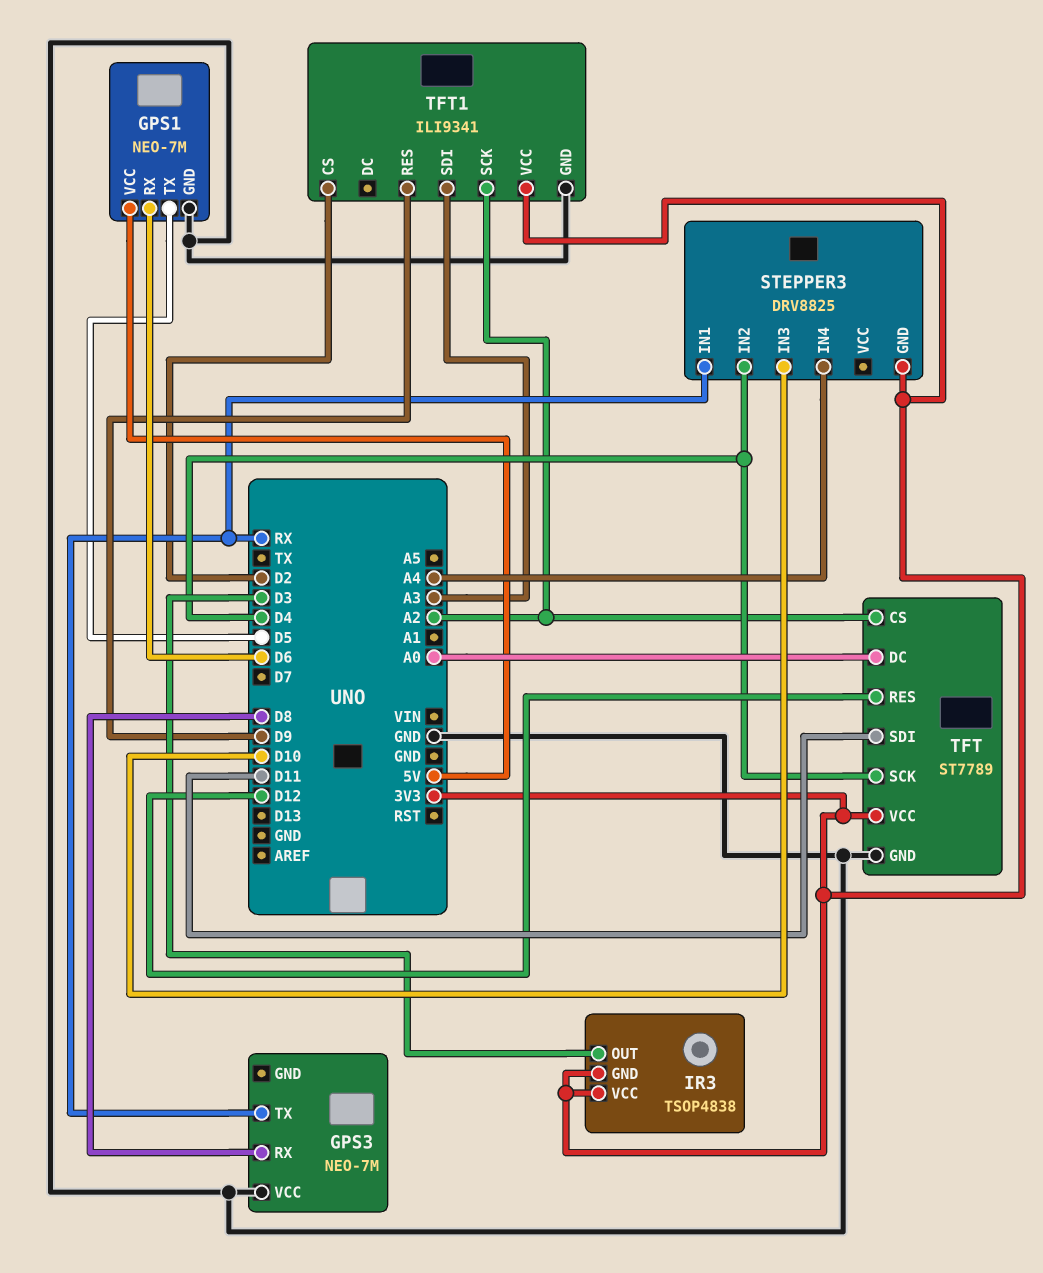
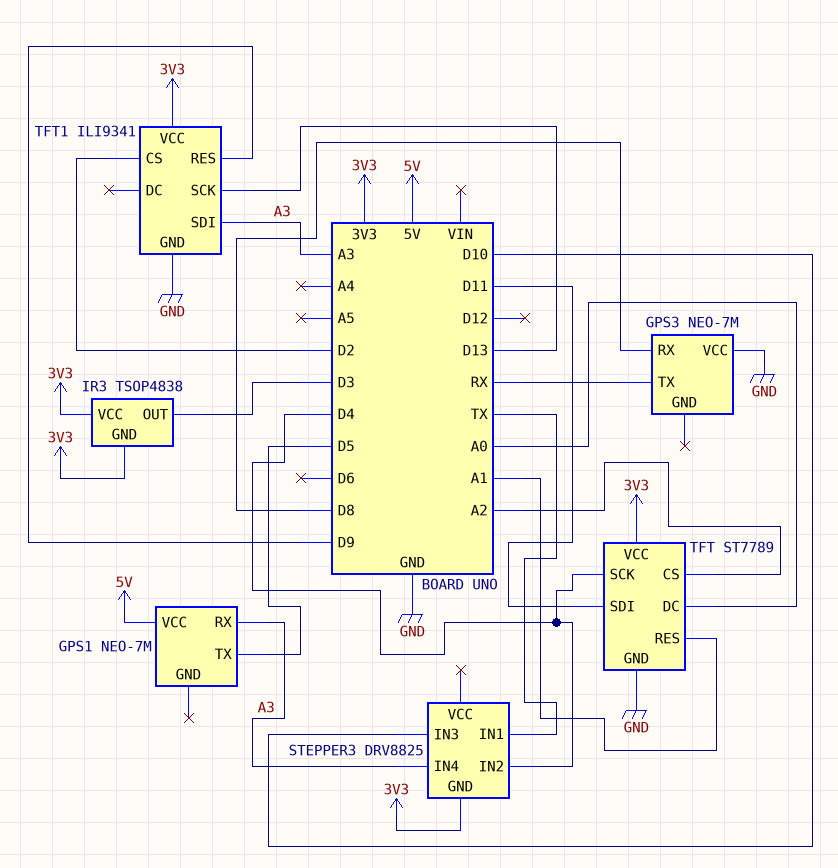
GPS1 pin GND: GND -> none
GPS1 pin RX: D6 -> A3
STEPPER3 pin IN1: RX -> TX
STEPPER3 pin IN4: A4 -> A3
TFT pin RES: D12 -> A1
TFT1 pin SCK: A2 -> D13

